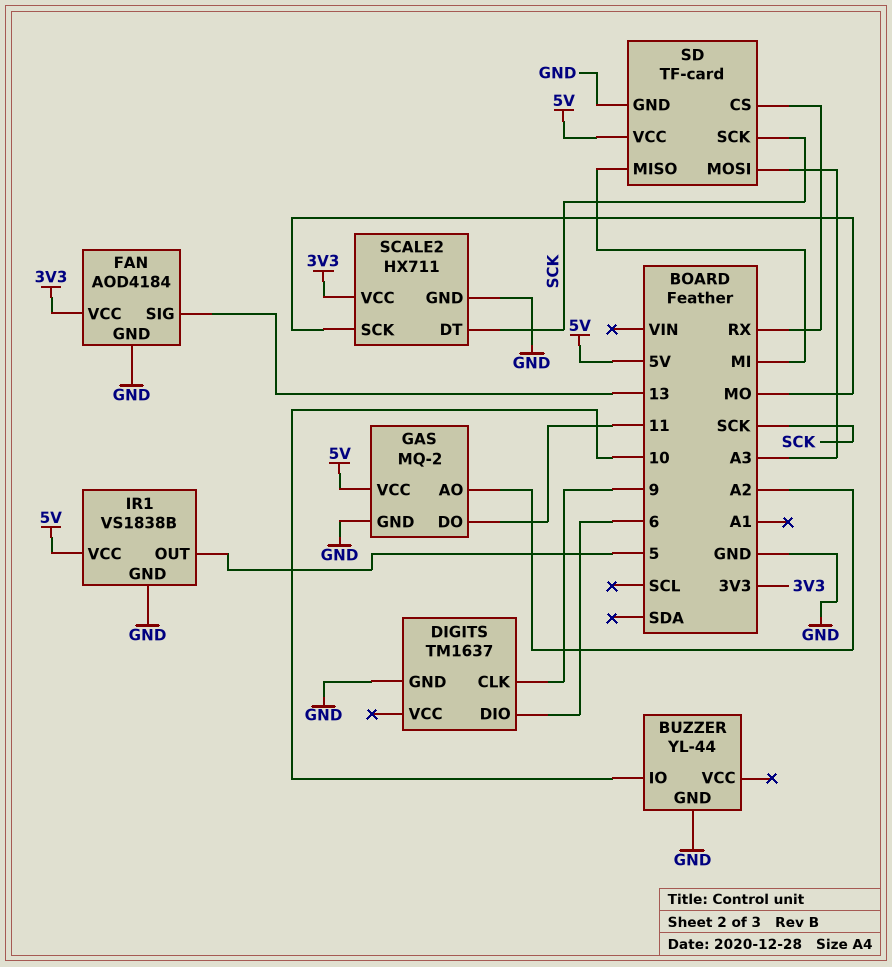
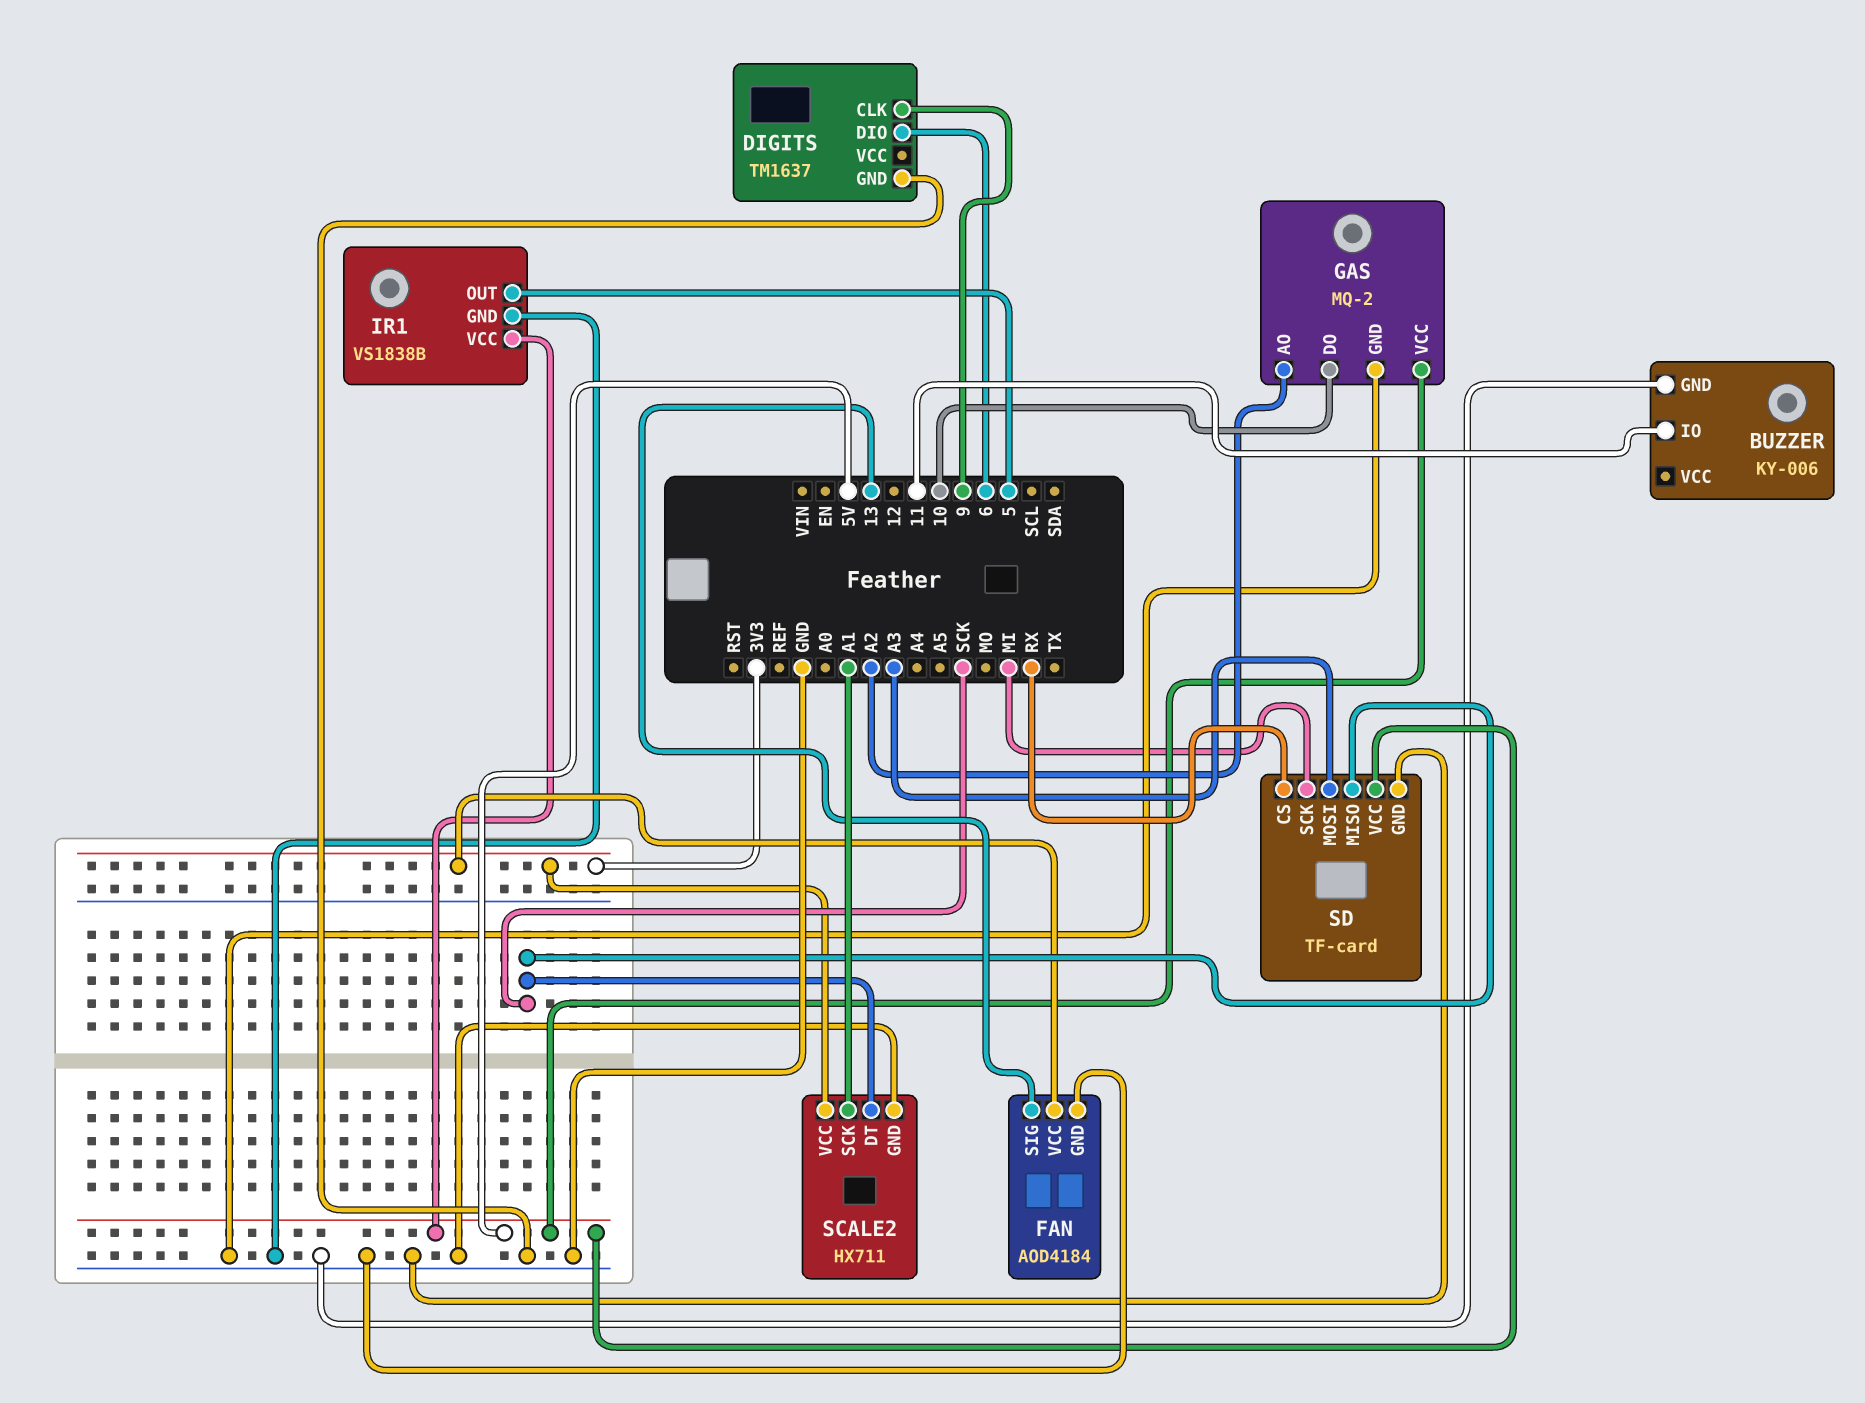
BUZZER: YL-44 -> KY-006
BUZZER pin IO: 10 -> 11
GAS pin DO: 11 -> 10
SCALE2 pin SCK: MO -> A1
SD pin MISO: MI -> SCK
SD pin SCK: SCK -> MI

